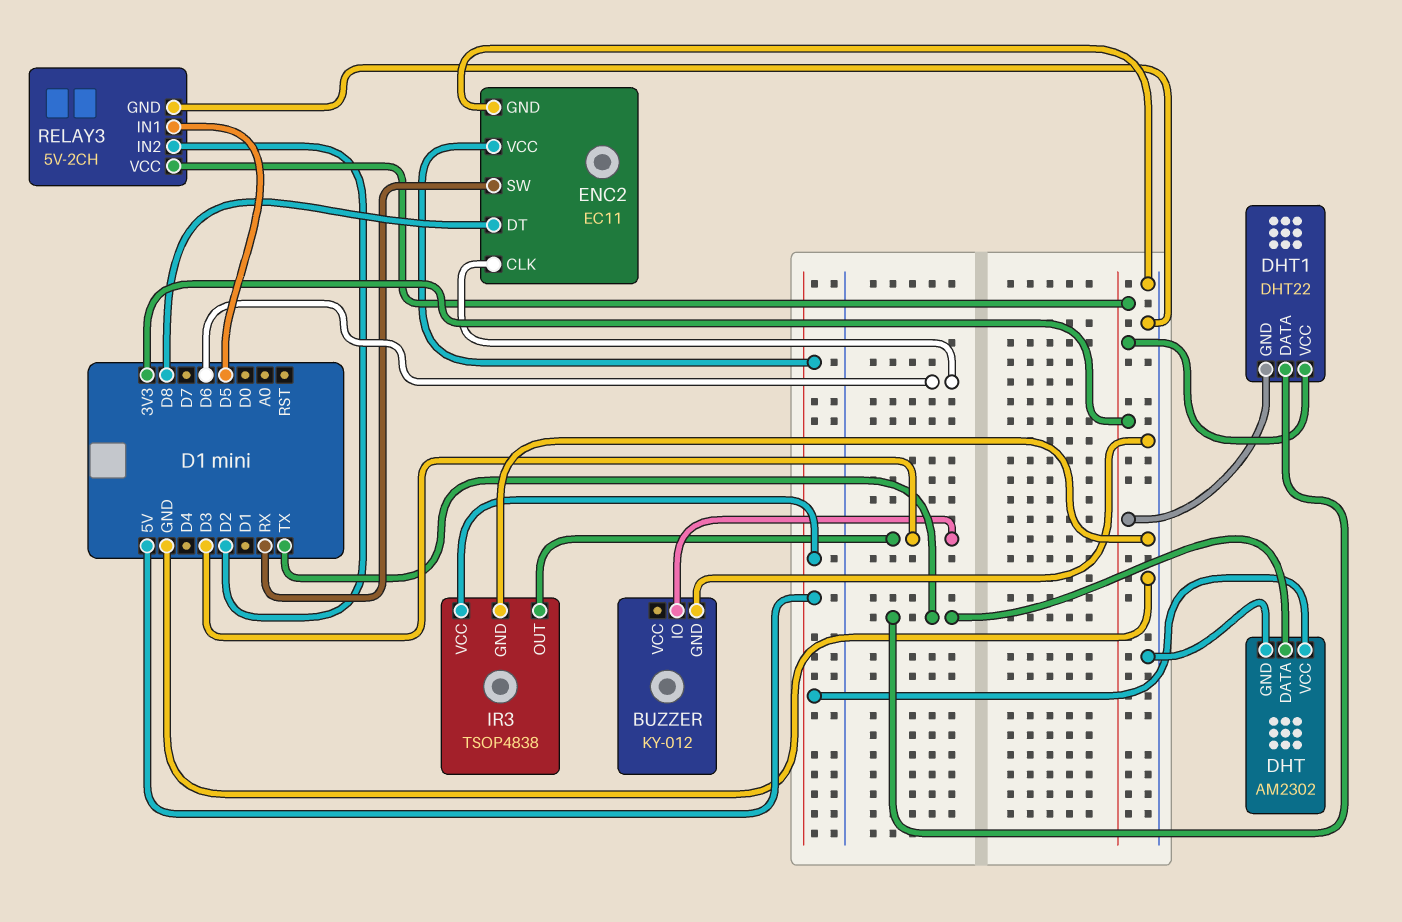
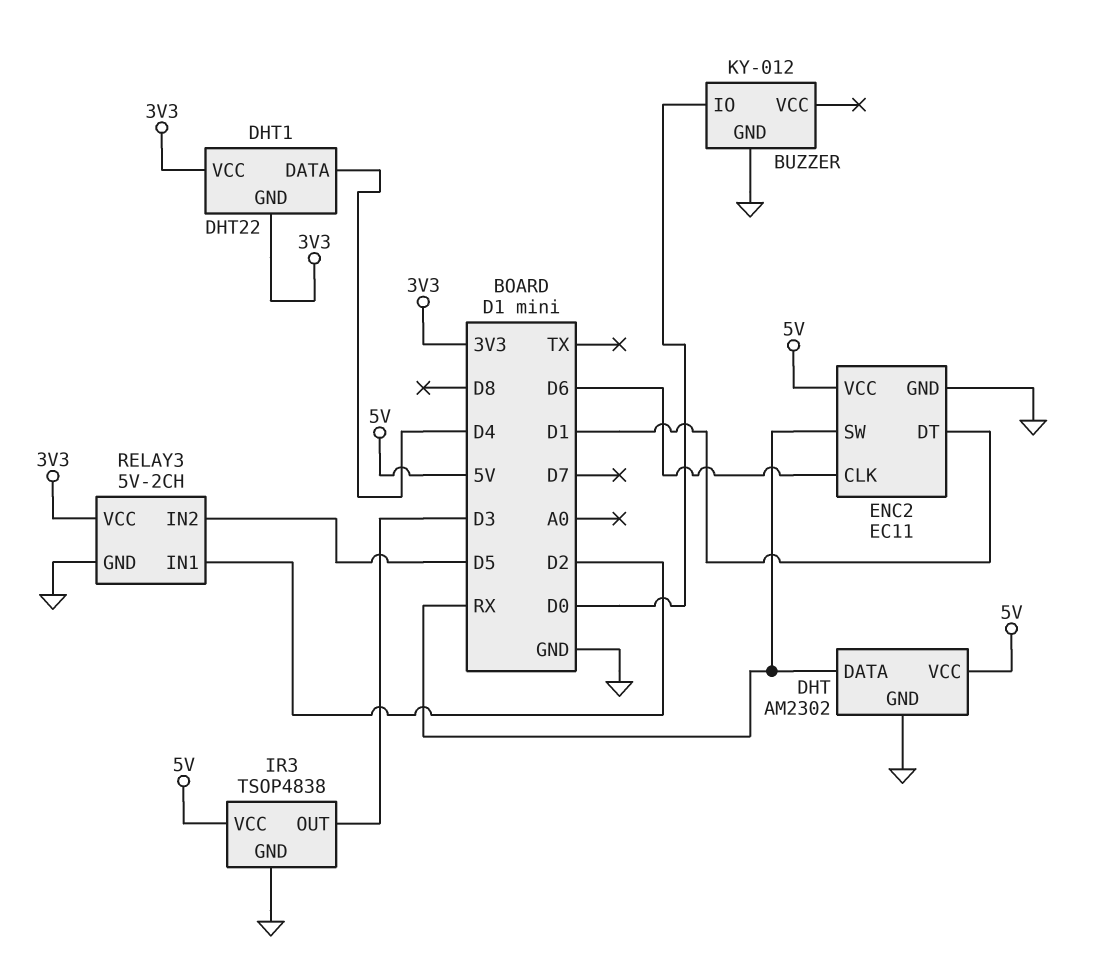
BUZZER pin IO: D3 -> D0
DHT pin DATA: TX -> RX
DHT1 pin DATA: TX -> D4
ENC2 pin DT: D8 -> D1
RELAY3 pin IN1: D5 -> D2
RELAY3 pin IN2: D2 -> D5

